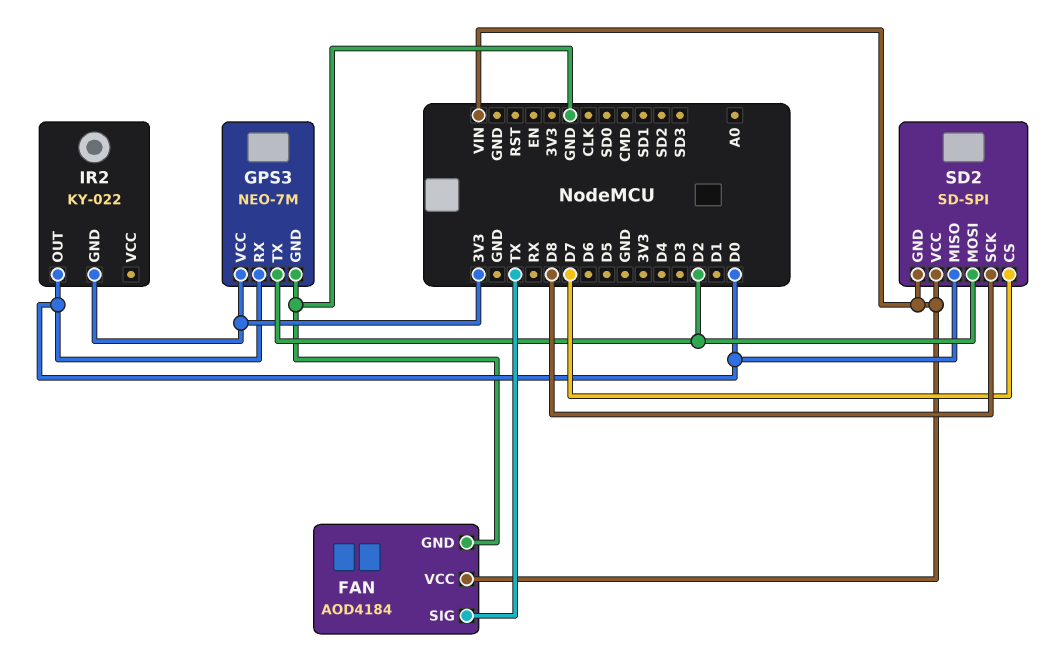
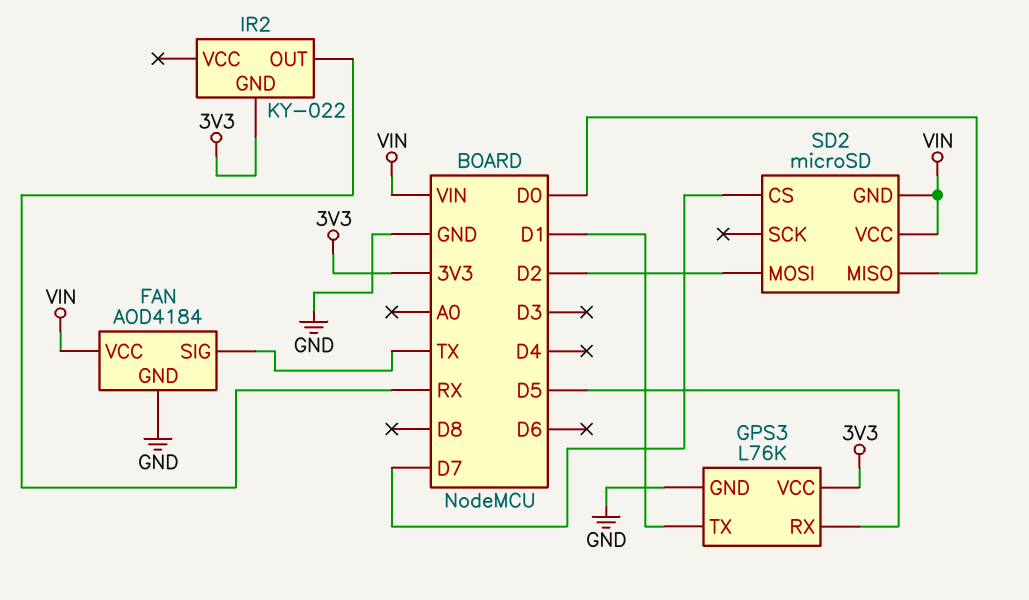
GPS3: NEO-7M -> L76K
GPS3 pin RX: D0 -> D5
GPS3 pin TX: D2 -> D1
IR2 pin OUT: D0 -> RX
SD2: SD-SPI -> microSD
SD2 pin SCK: D8 -> none

